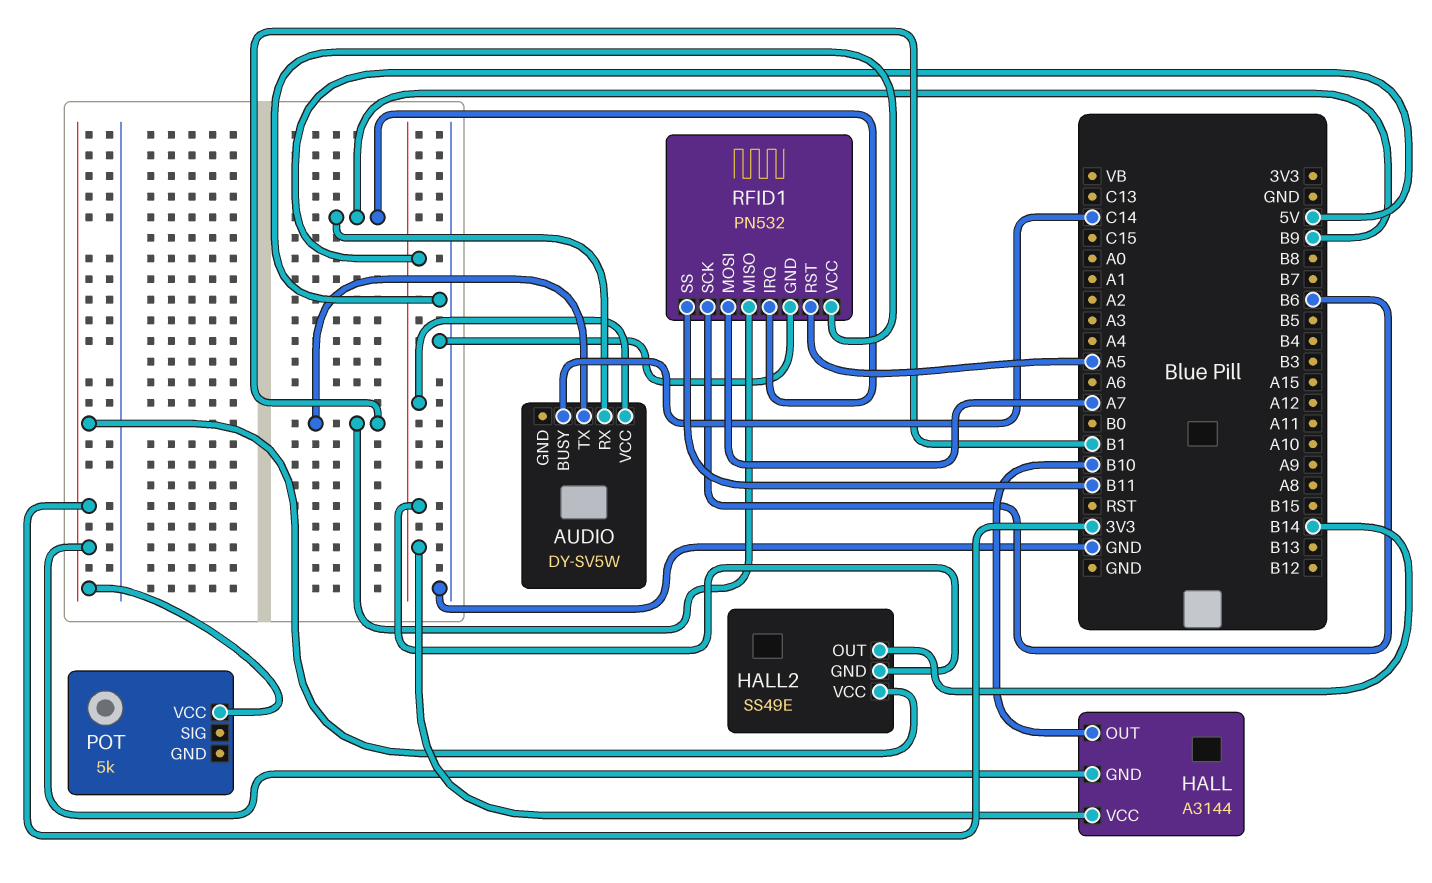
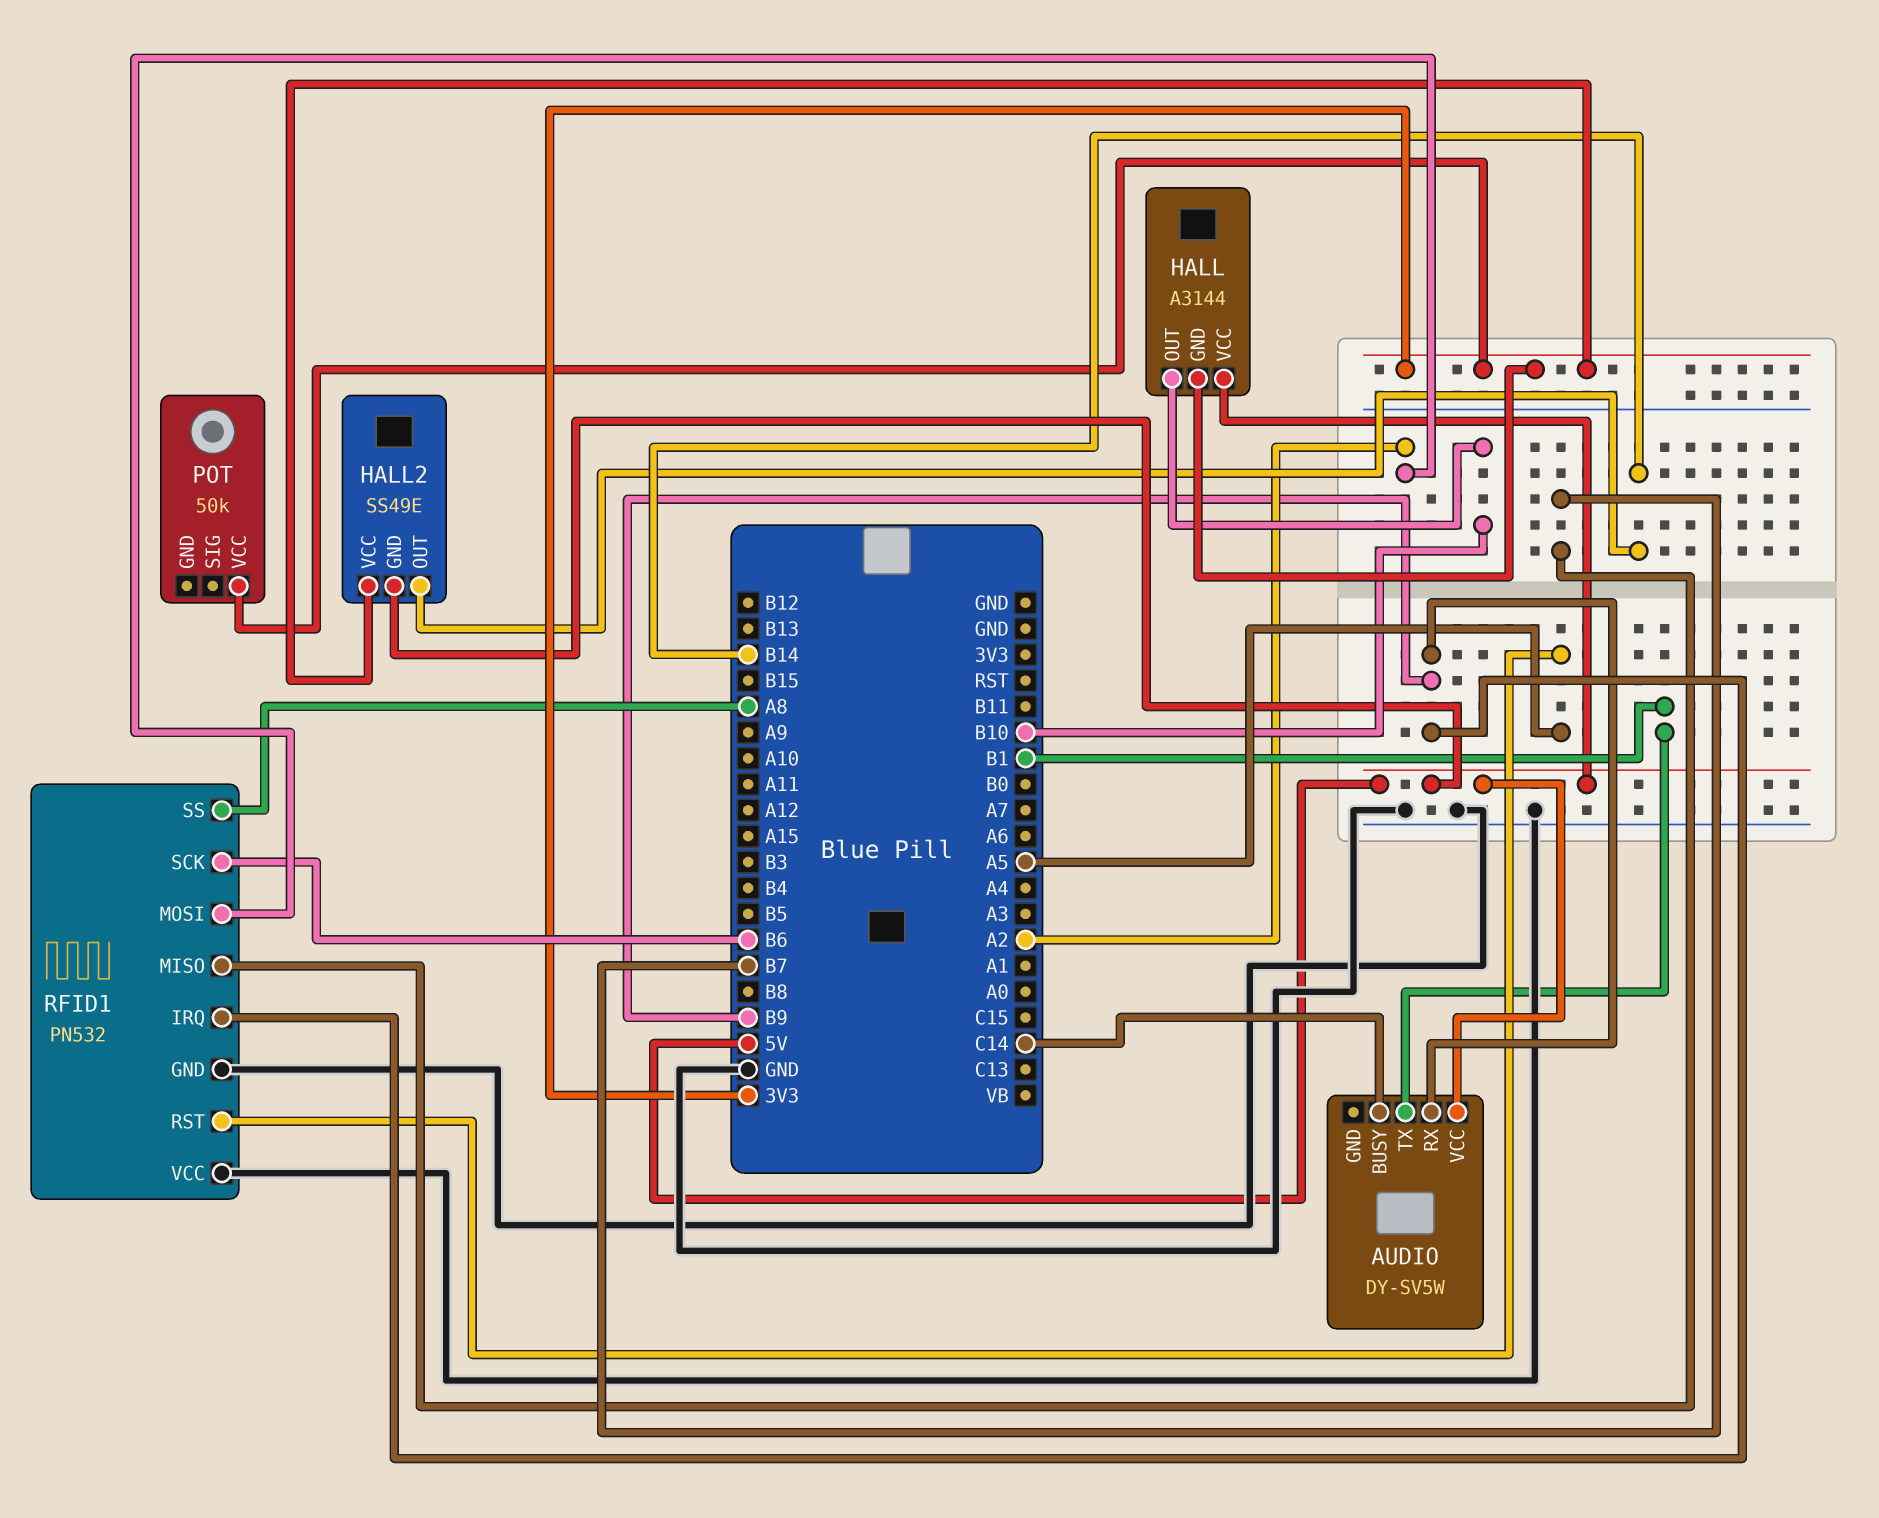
POT: 5k -> 50k
RFID1 pin MISO: B1 -> B7
RFID1 pin MOSI: A7 -> A2
RFID1 pin SS: B11 -> A8

